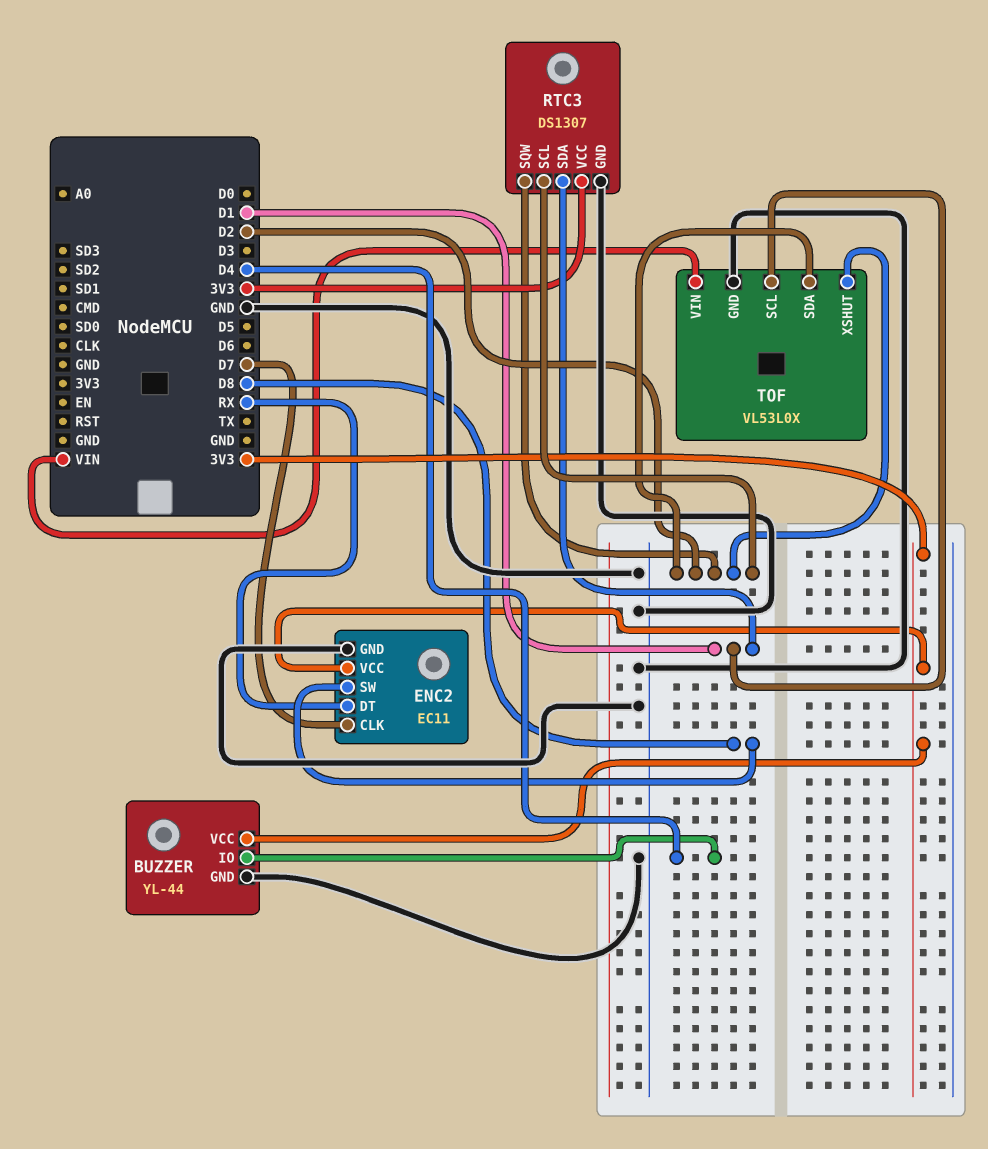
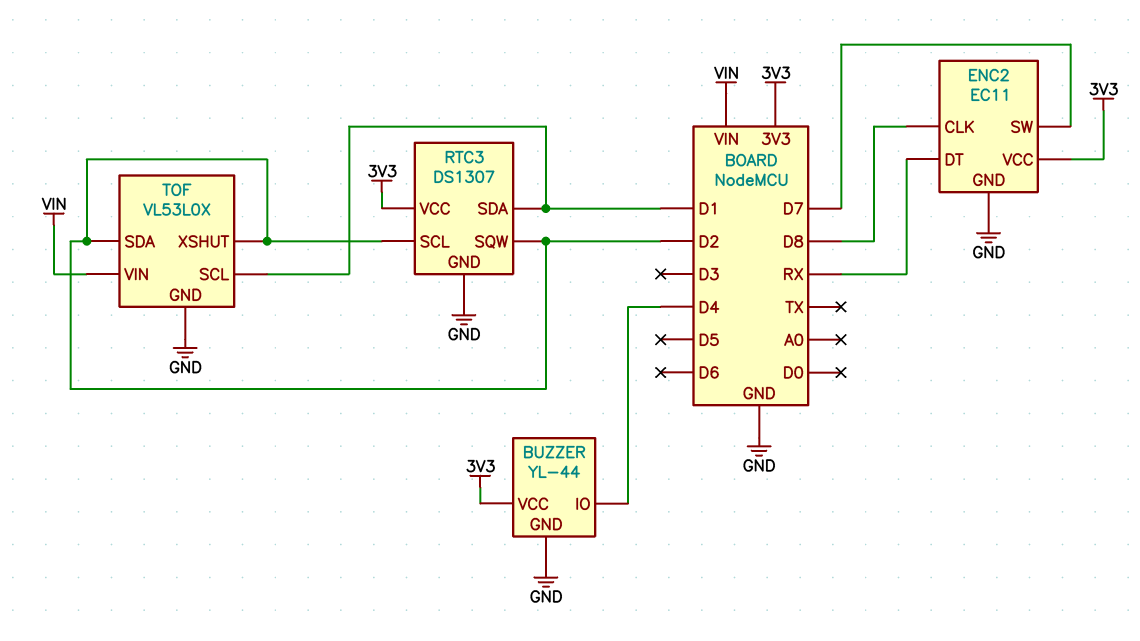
ENC2 pin CLK: D7 -> D8
ENC2 pin SW: D8 -> D7

